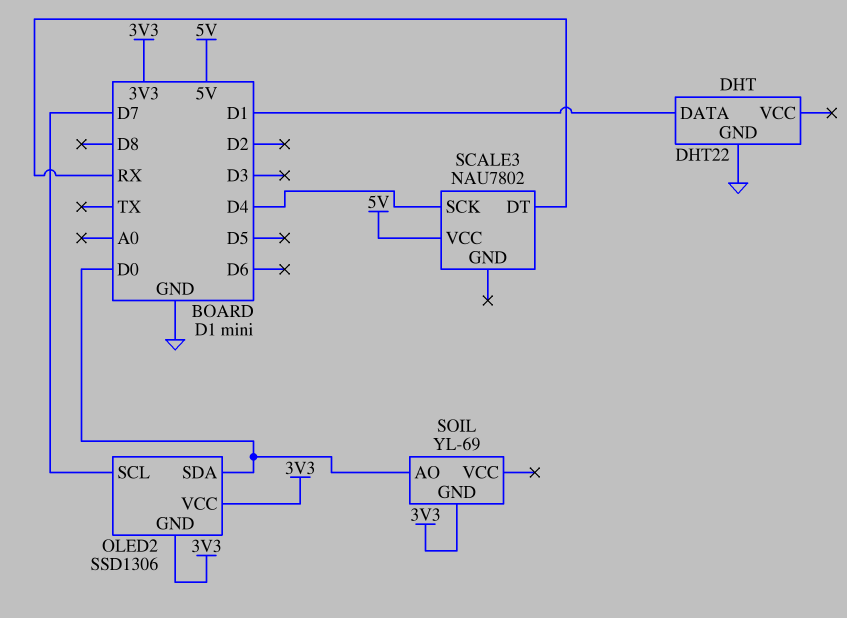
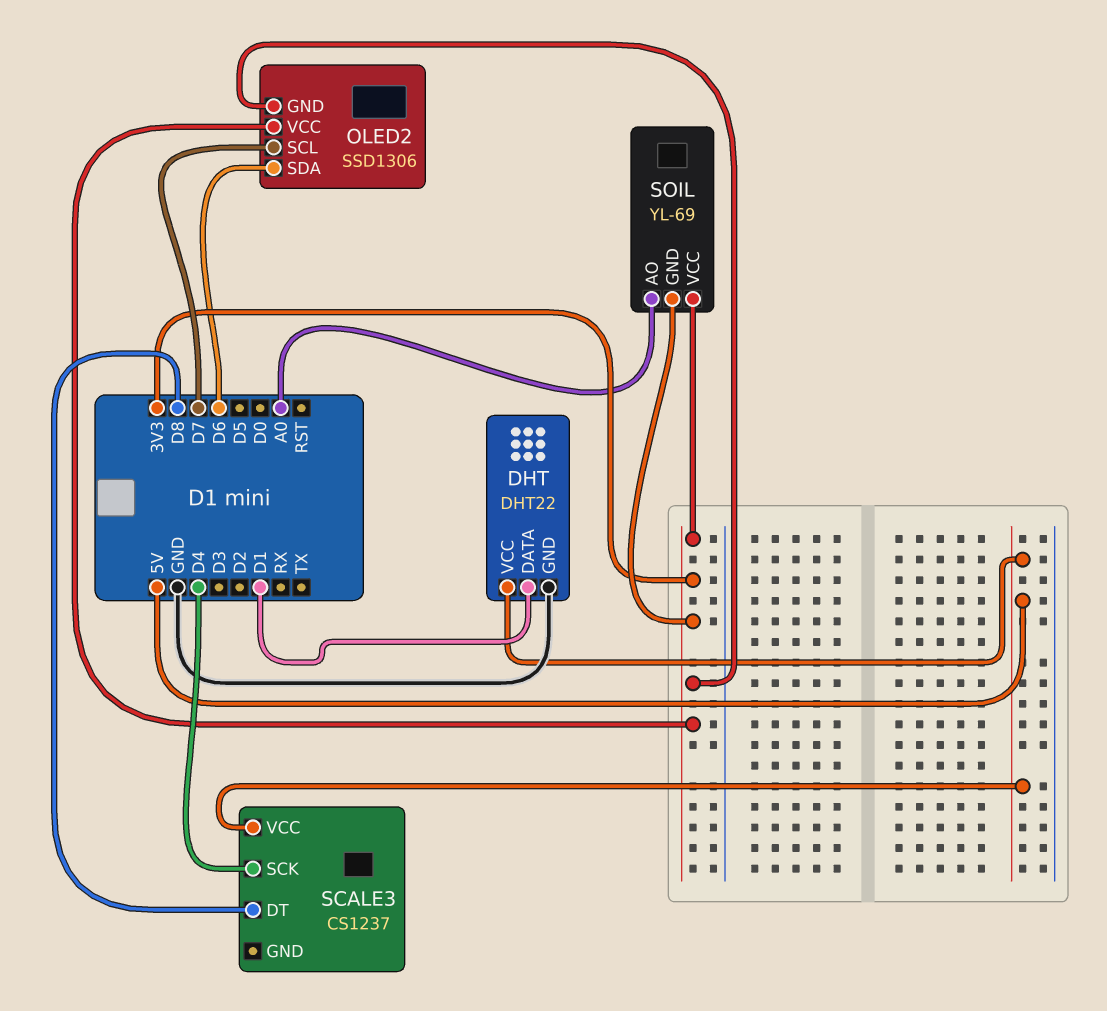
DHT pin VCC: none -> 5V
OLED2 pin SDA: D0 -> D6
SCALE3: NAU7802 -> CS1237
SCALE3 pin DT: RX -> D8
SOIL pin AO: D0 -> A0
SOIL pin VCC: none -> 3V3

